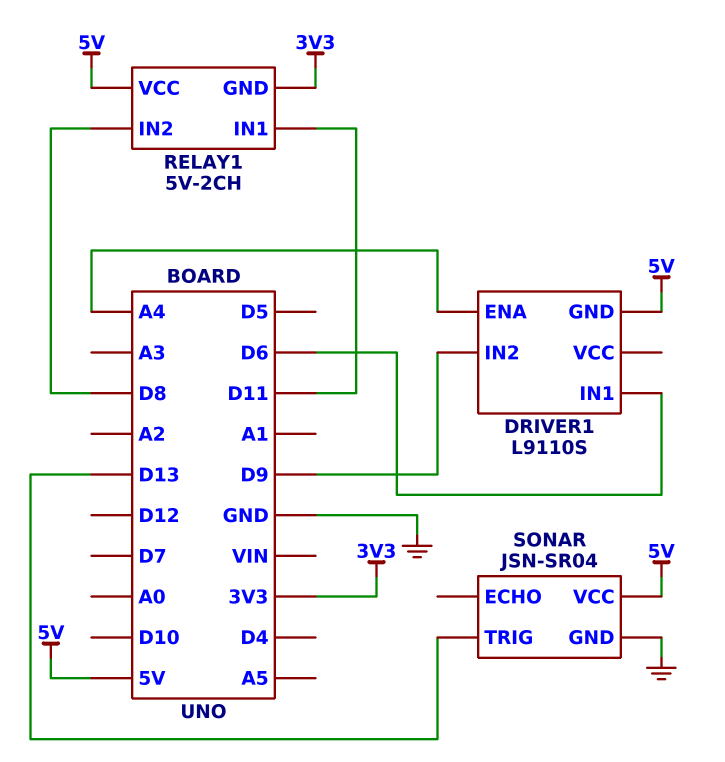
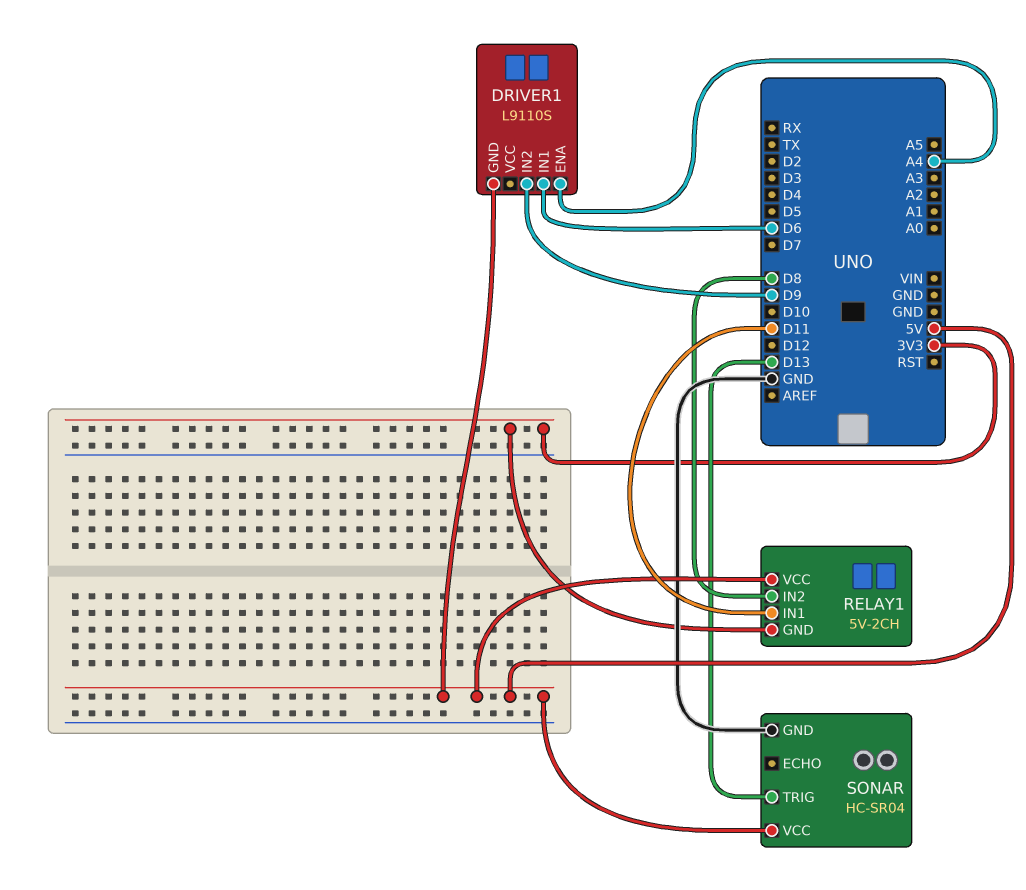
SONAR: JSN-SR04 -> HC-SR04

